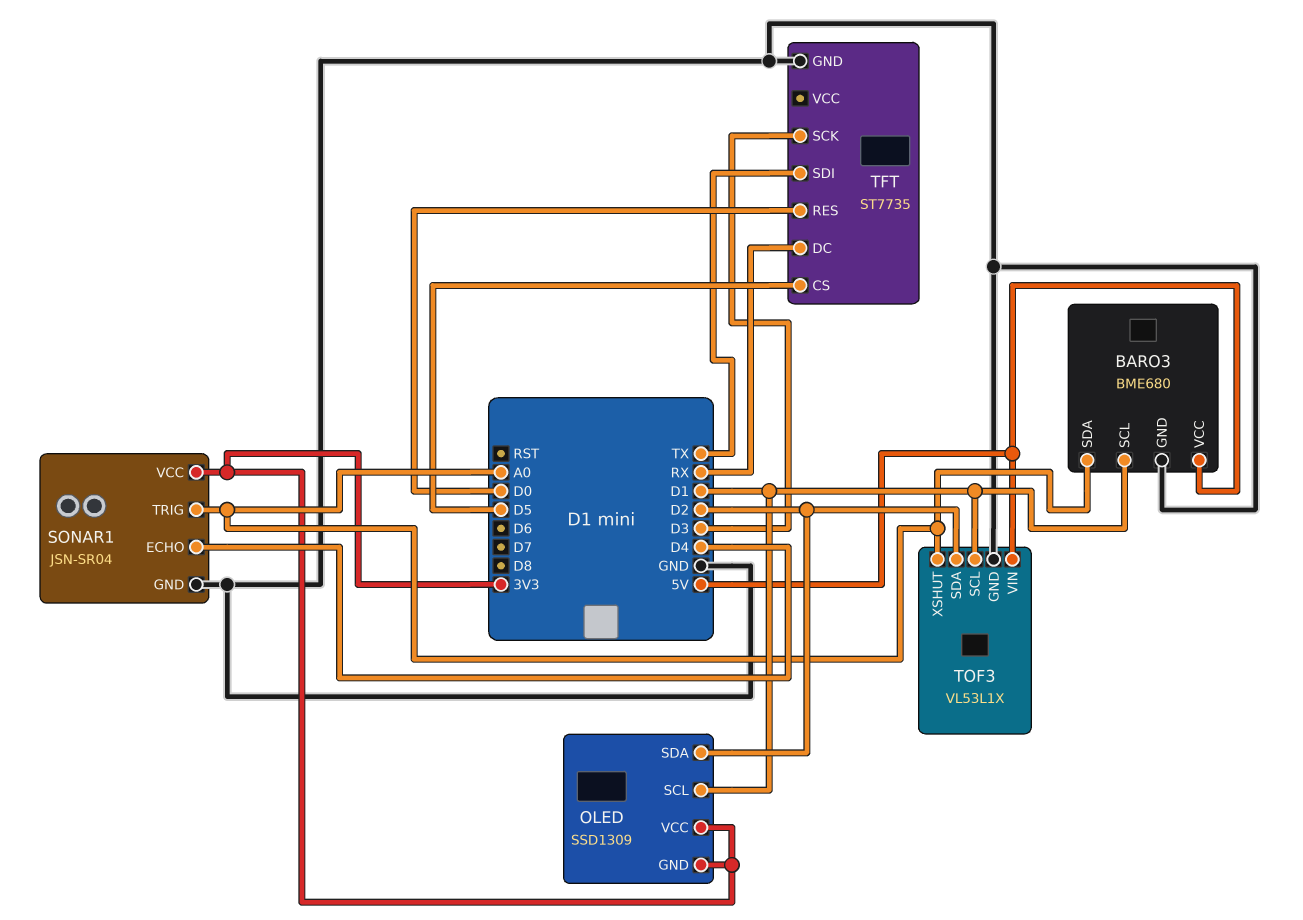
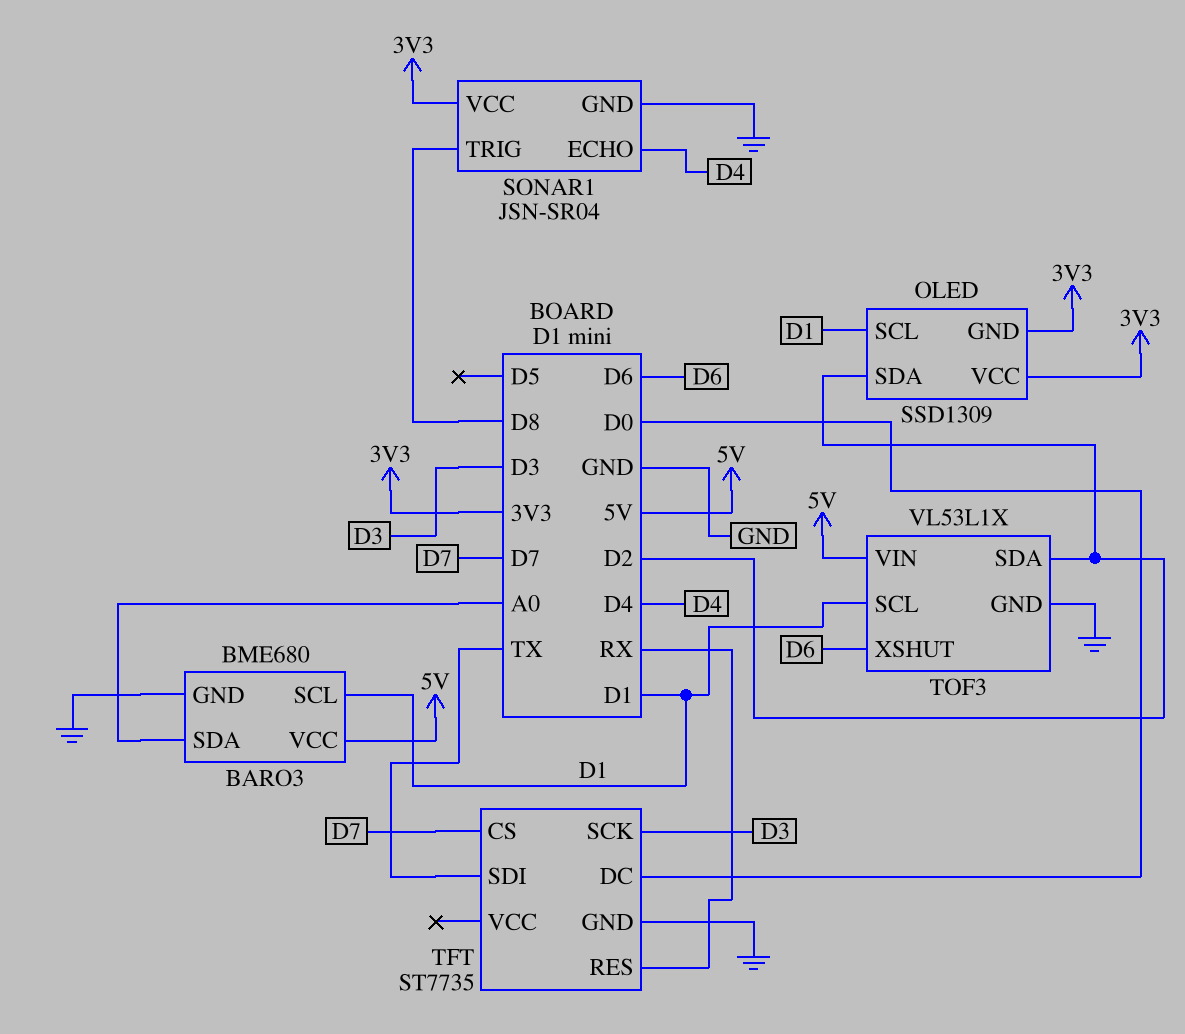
SONAR1 pin TRIG: A0 -> D8
TFT pin CS: D5 -> D7
TFT pin DC: RX -> D0
TFT pin RES: D0 -> RX
TOF3 pin XSHUT: A0 -> D6

